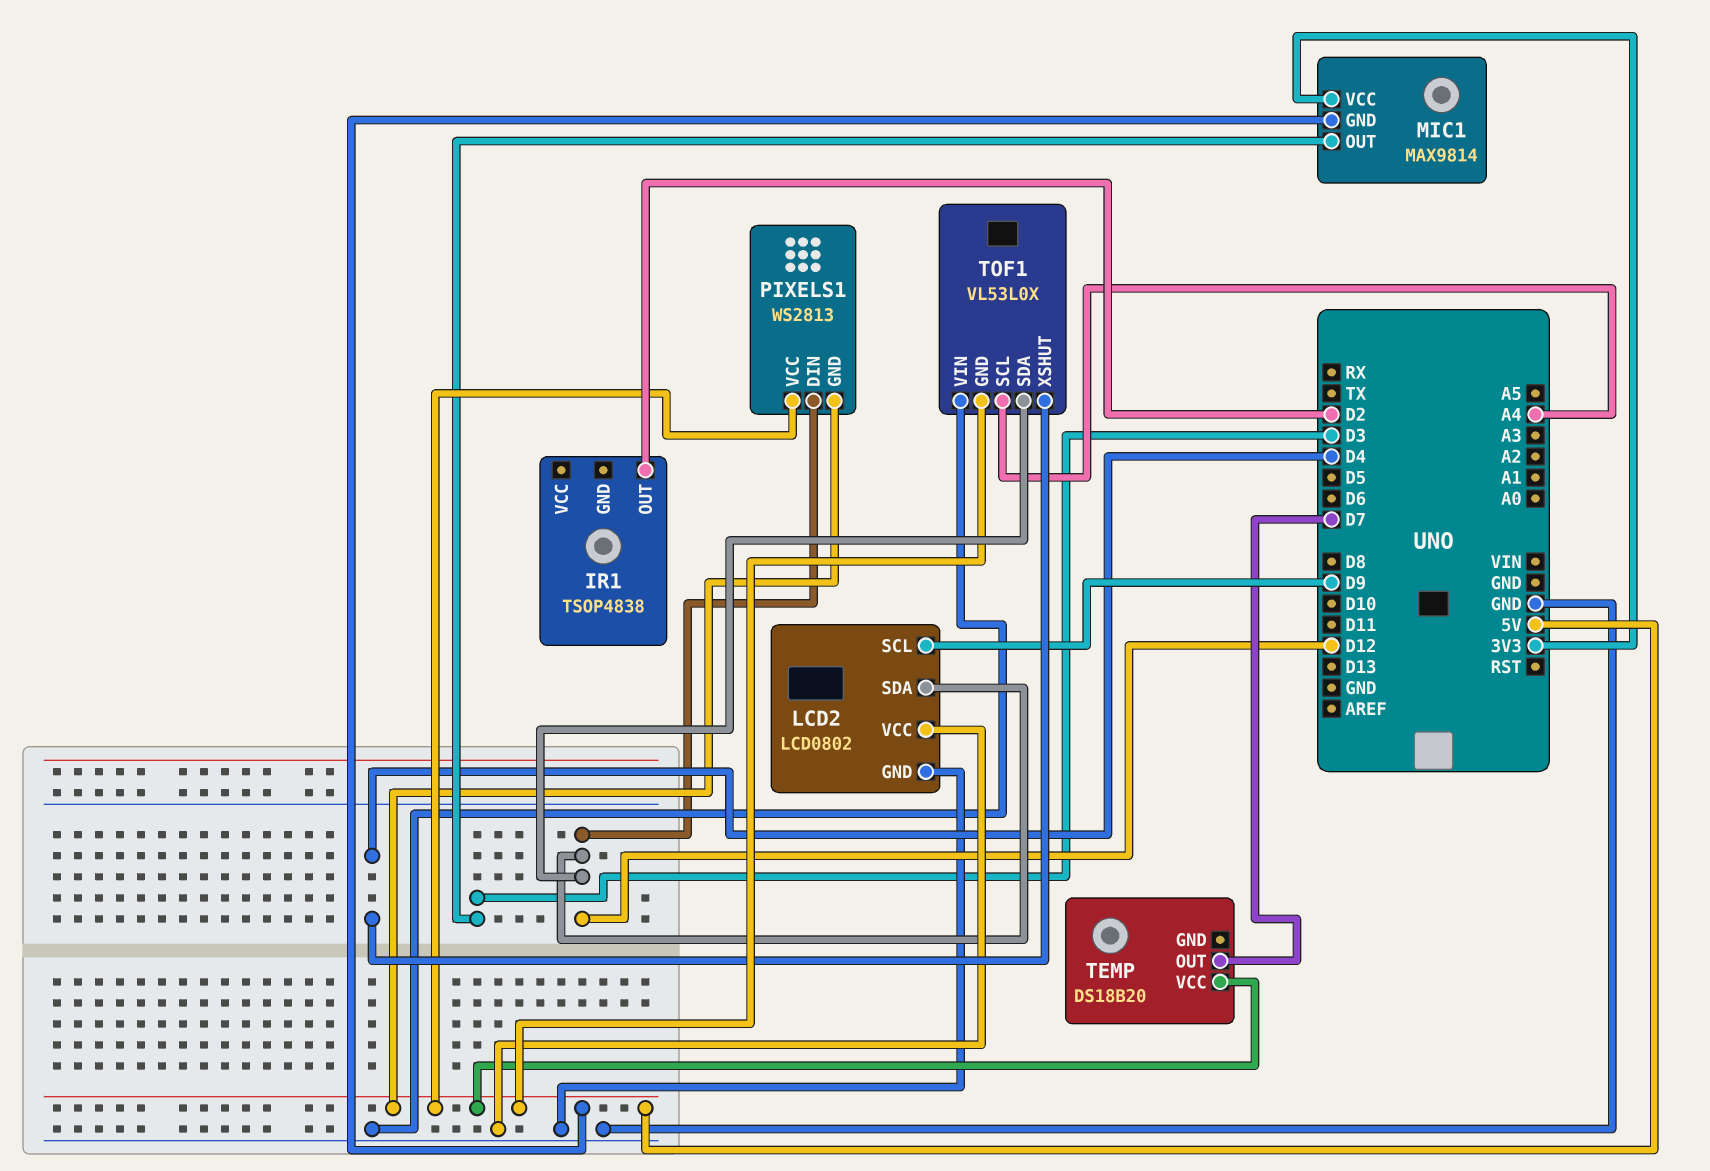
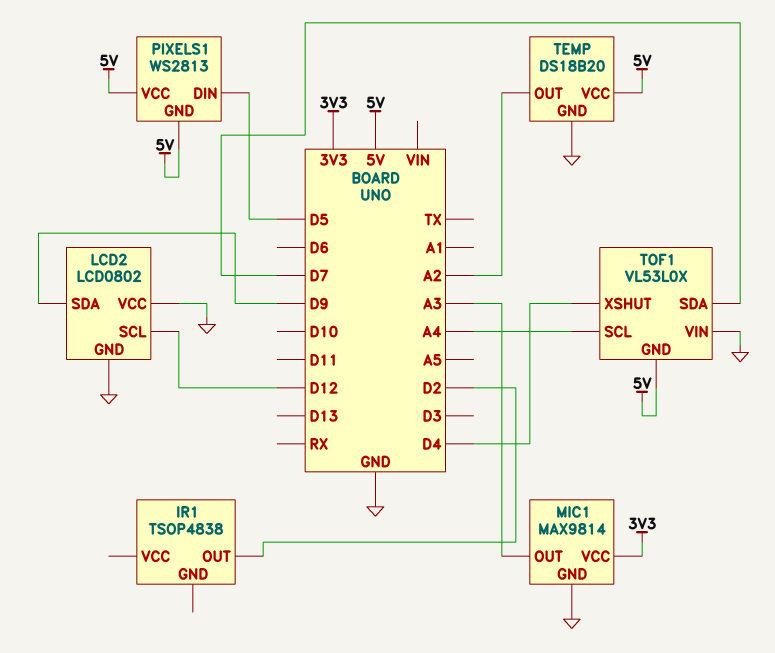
LCD2 pin SCL: D9 -> D12
LCD2 pin SDA: D12 -> D9
MIC1 pin GND: 5V -> GND
MIC1 pin OUT: D3 -> A3
PIXELS1 pin DIN: D12 -> D5
TEMP pin GND: none -> GND
TEMP pin OUT: D7 -> A2
TOF1 pin SDA: D12 -> D7

